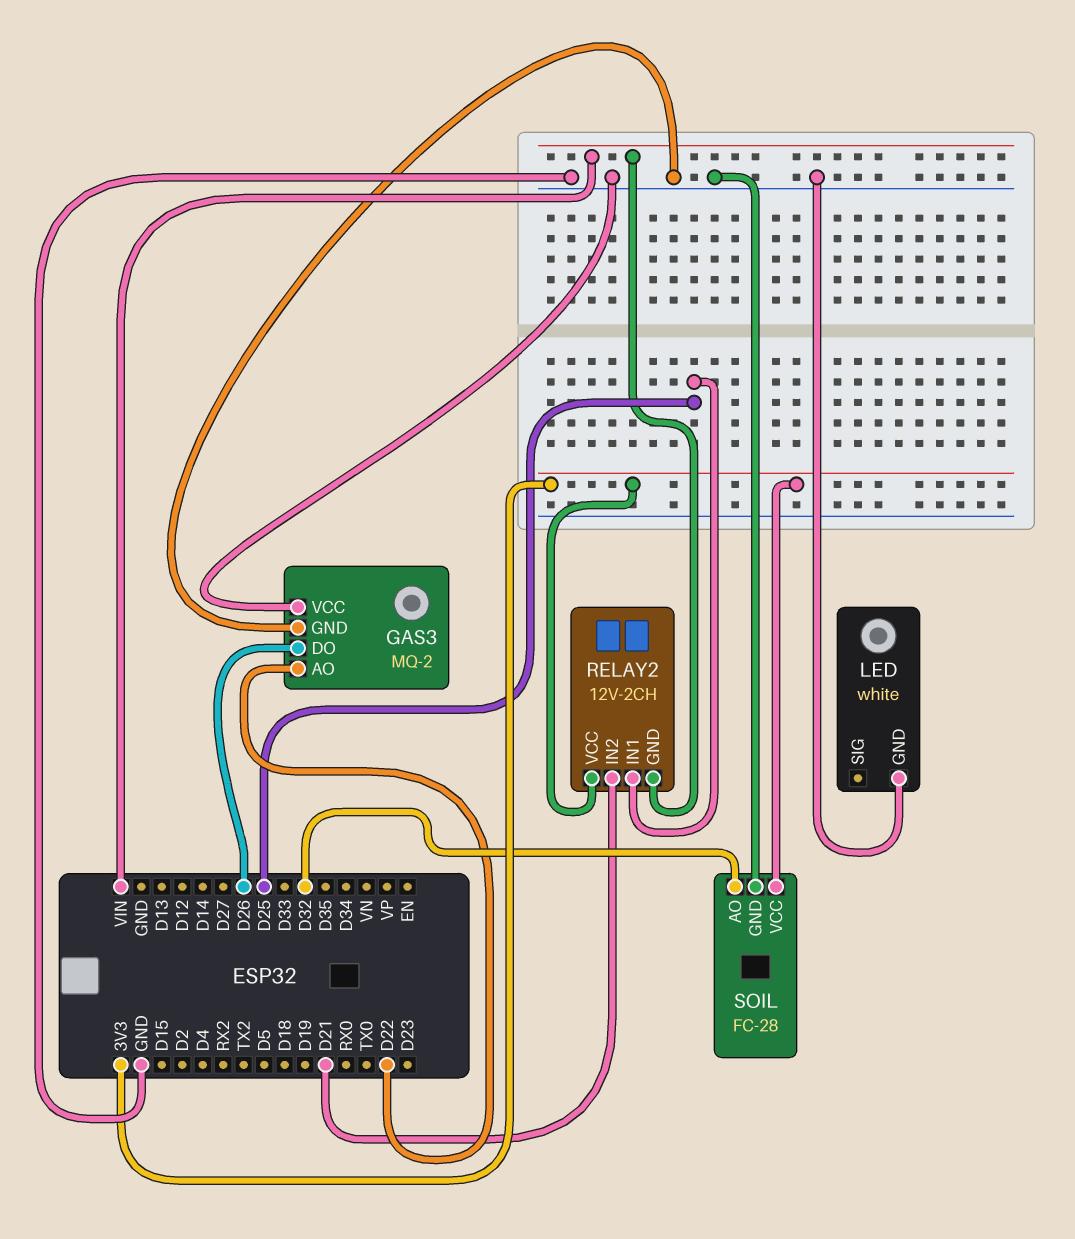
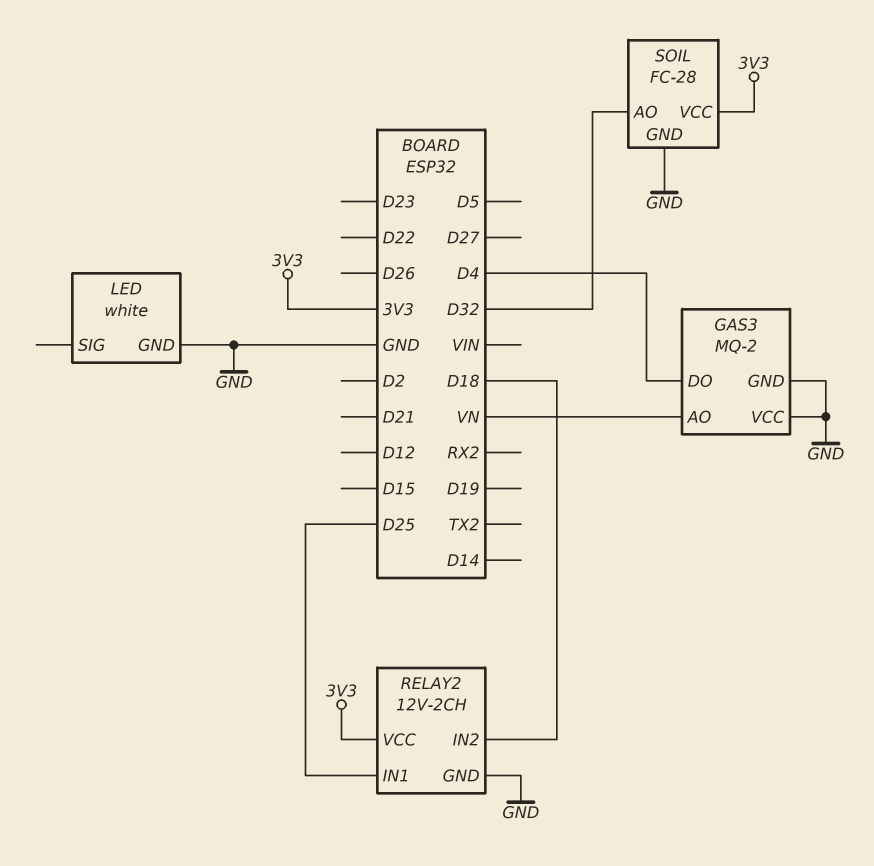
GAS3 pin AO: D22 -> VN
GAS3 pin DO: D26 -> D4
RELAY2 pin GND: VIN -> GND
RELAY2 pin IN2: D21 -> D18

